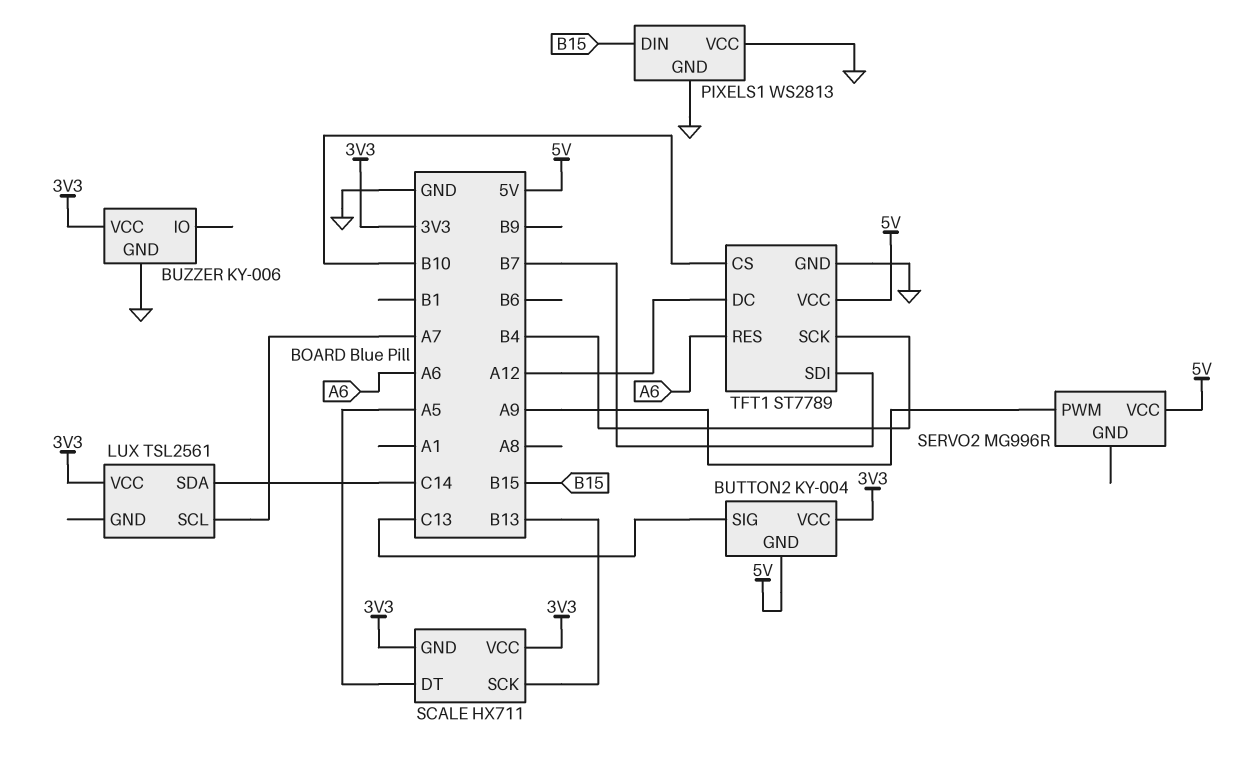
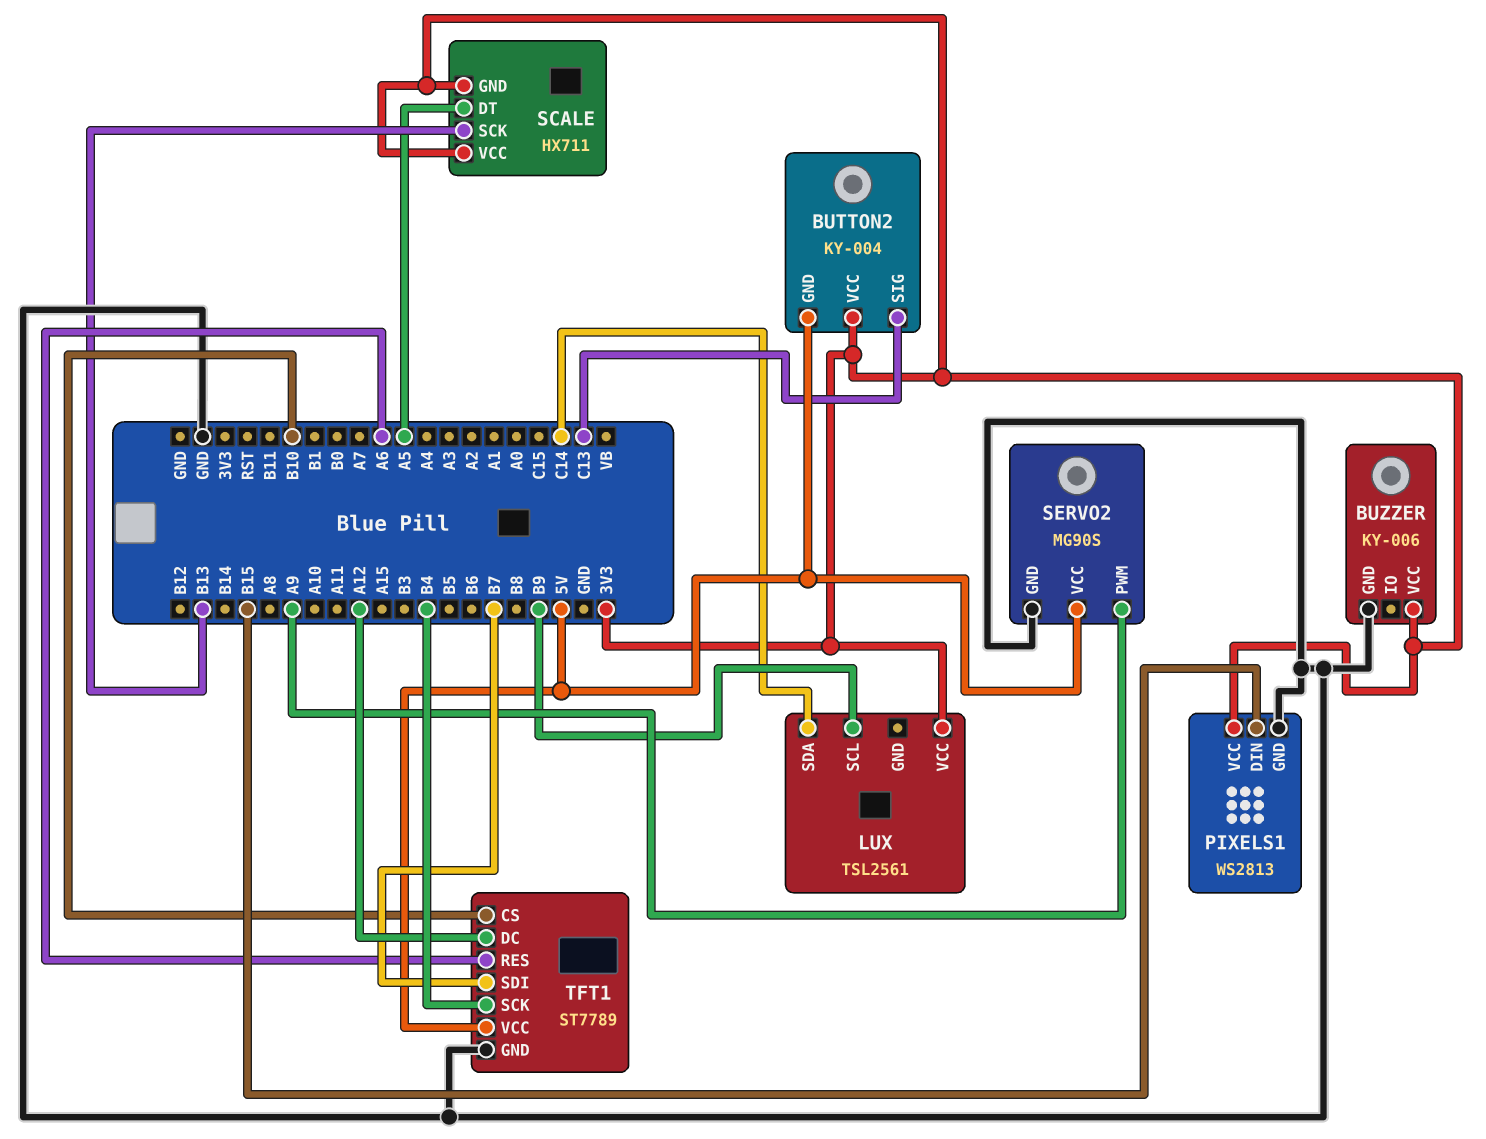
LUX pin SCL: A7 -> B9
PIXELS1 pin VCC: GND -> 3V3
SERVO2: MG996R -> MG90S
SERVO2 pin GND: none -> GND

